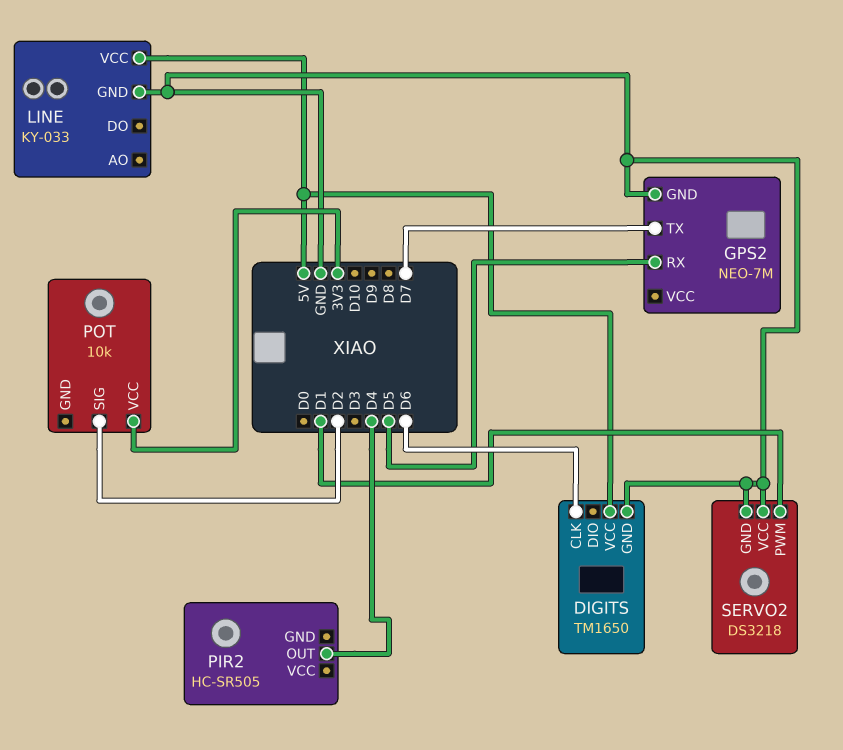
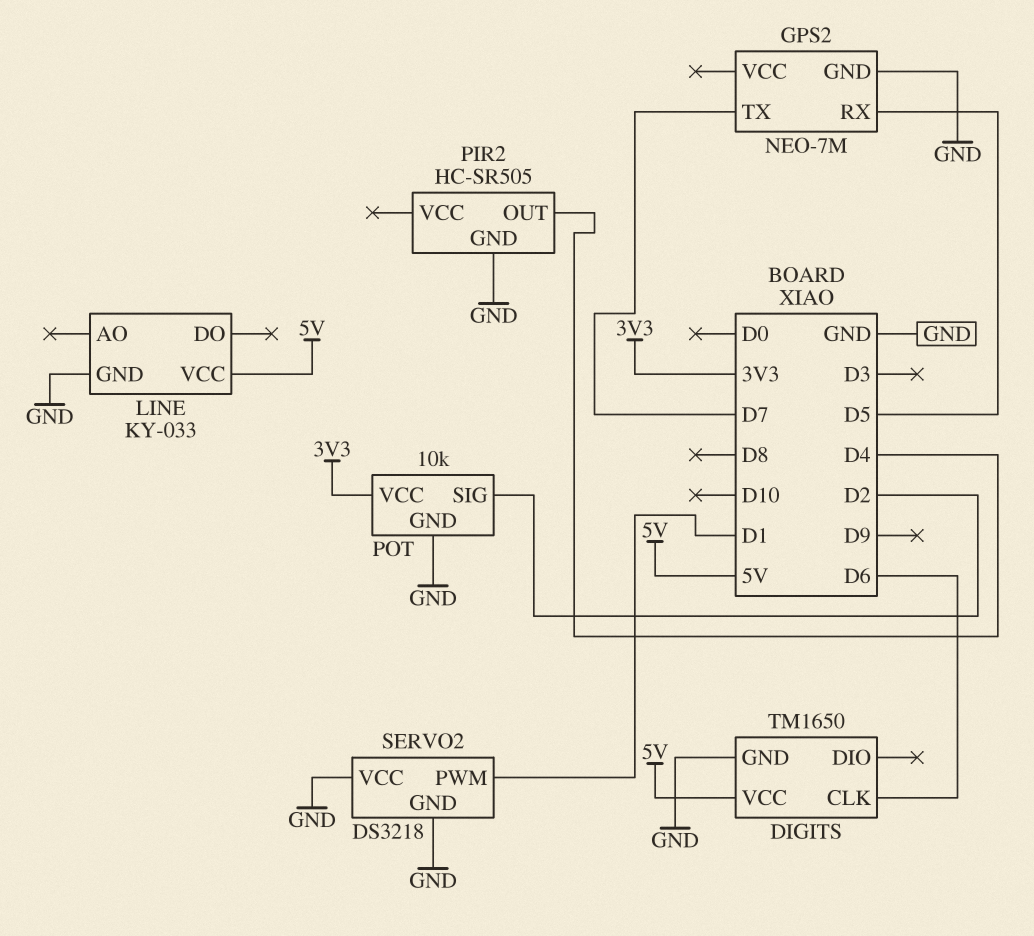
PIR2 pin GND: none -> GND
POT pin GND: none -> GND

